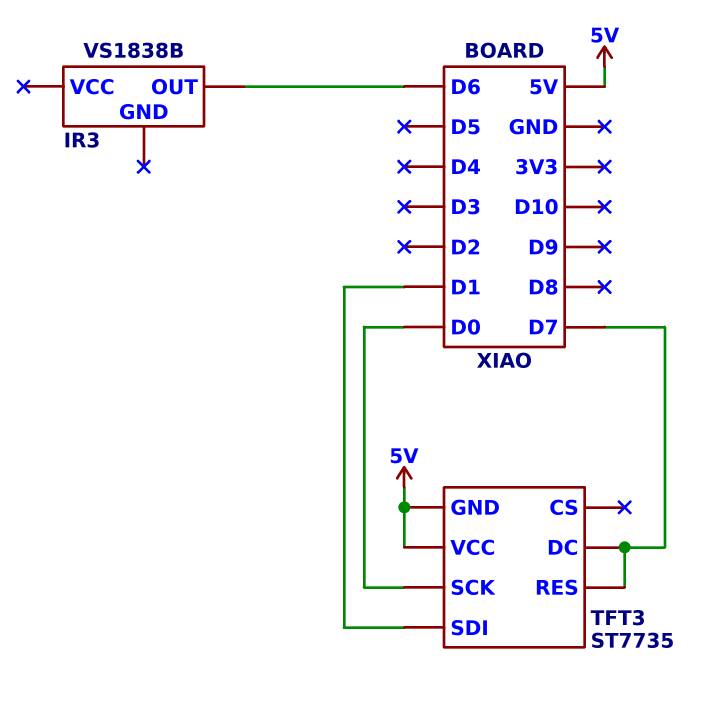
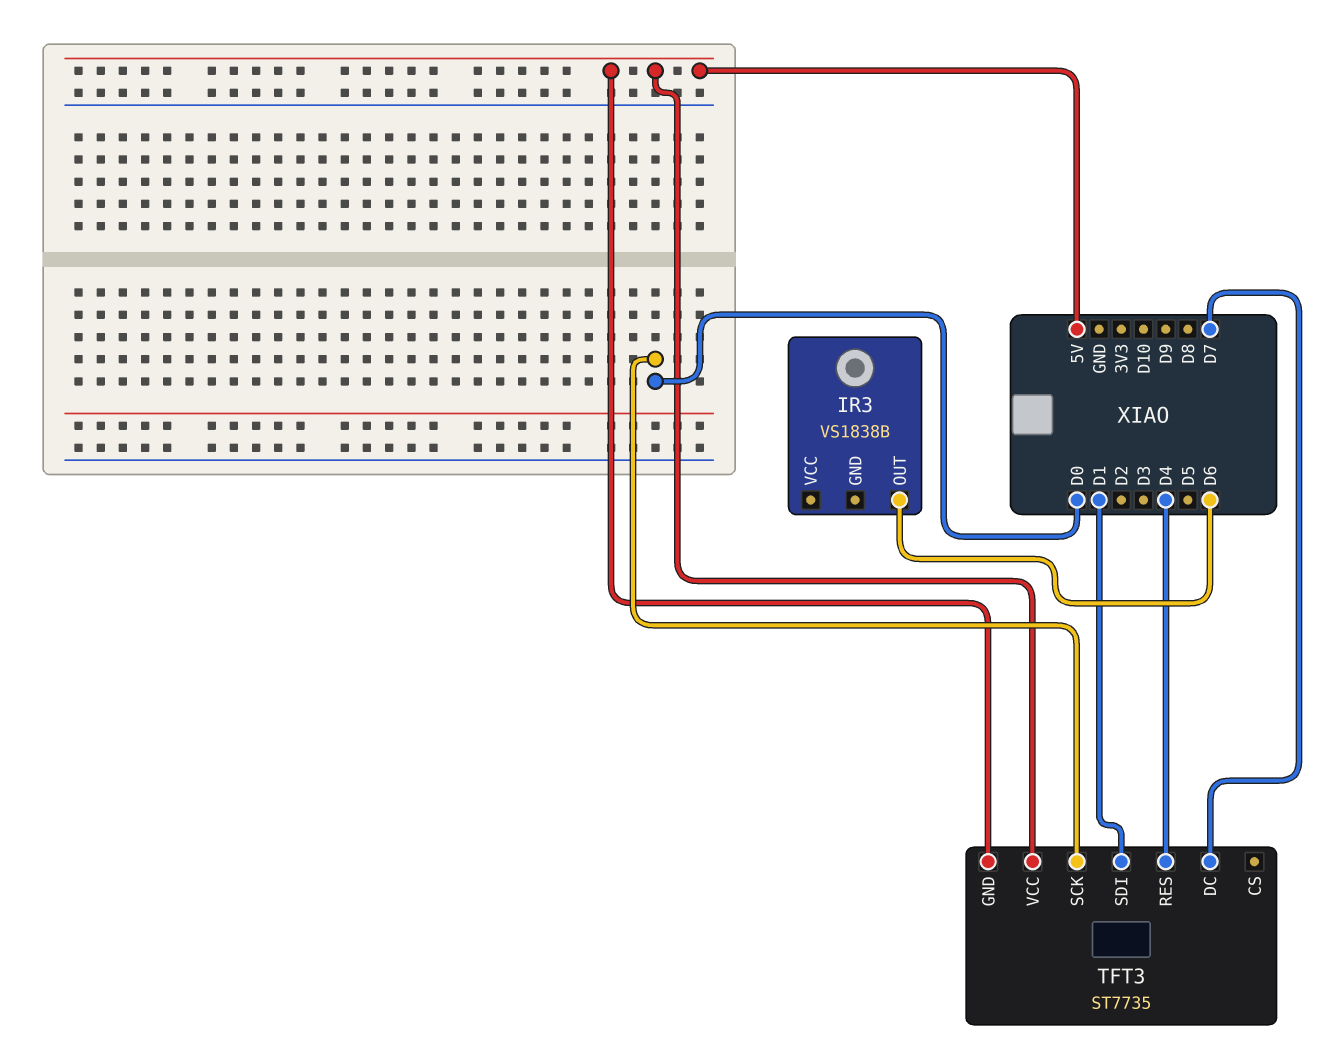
TFT3 pin RES: D7 -> D4

